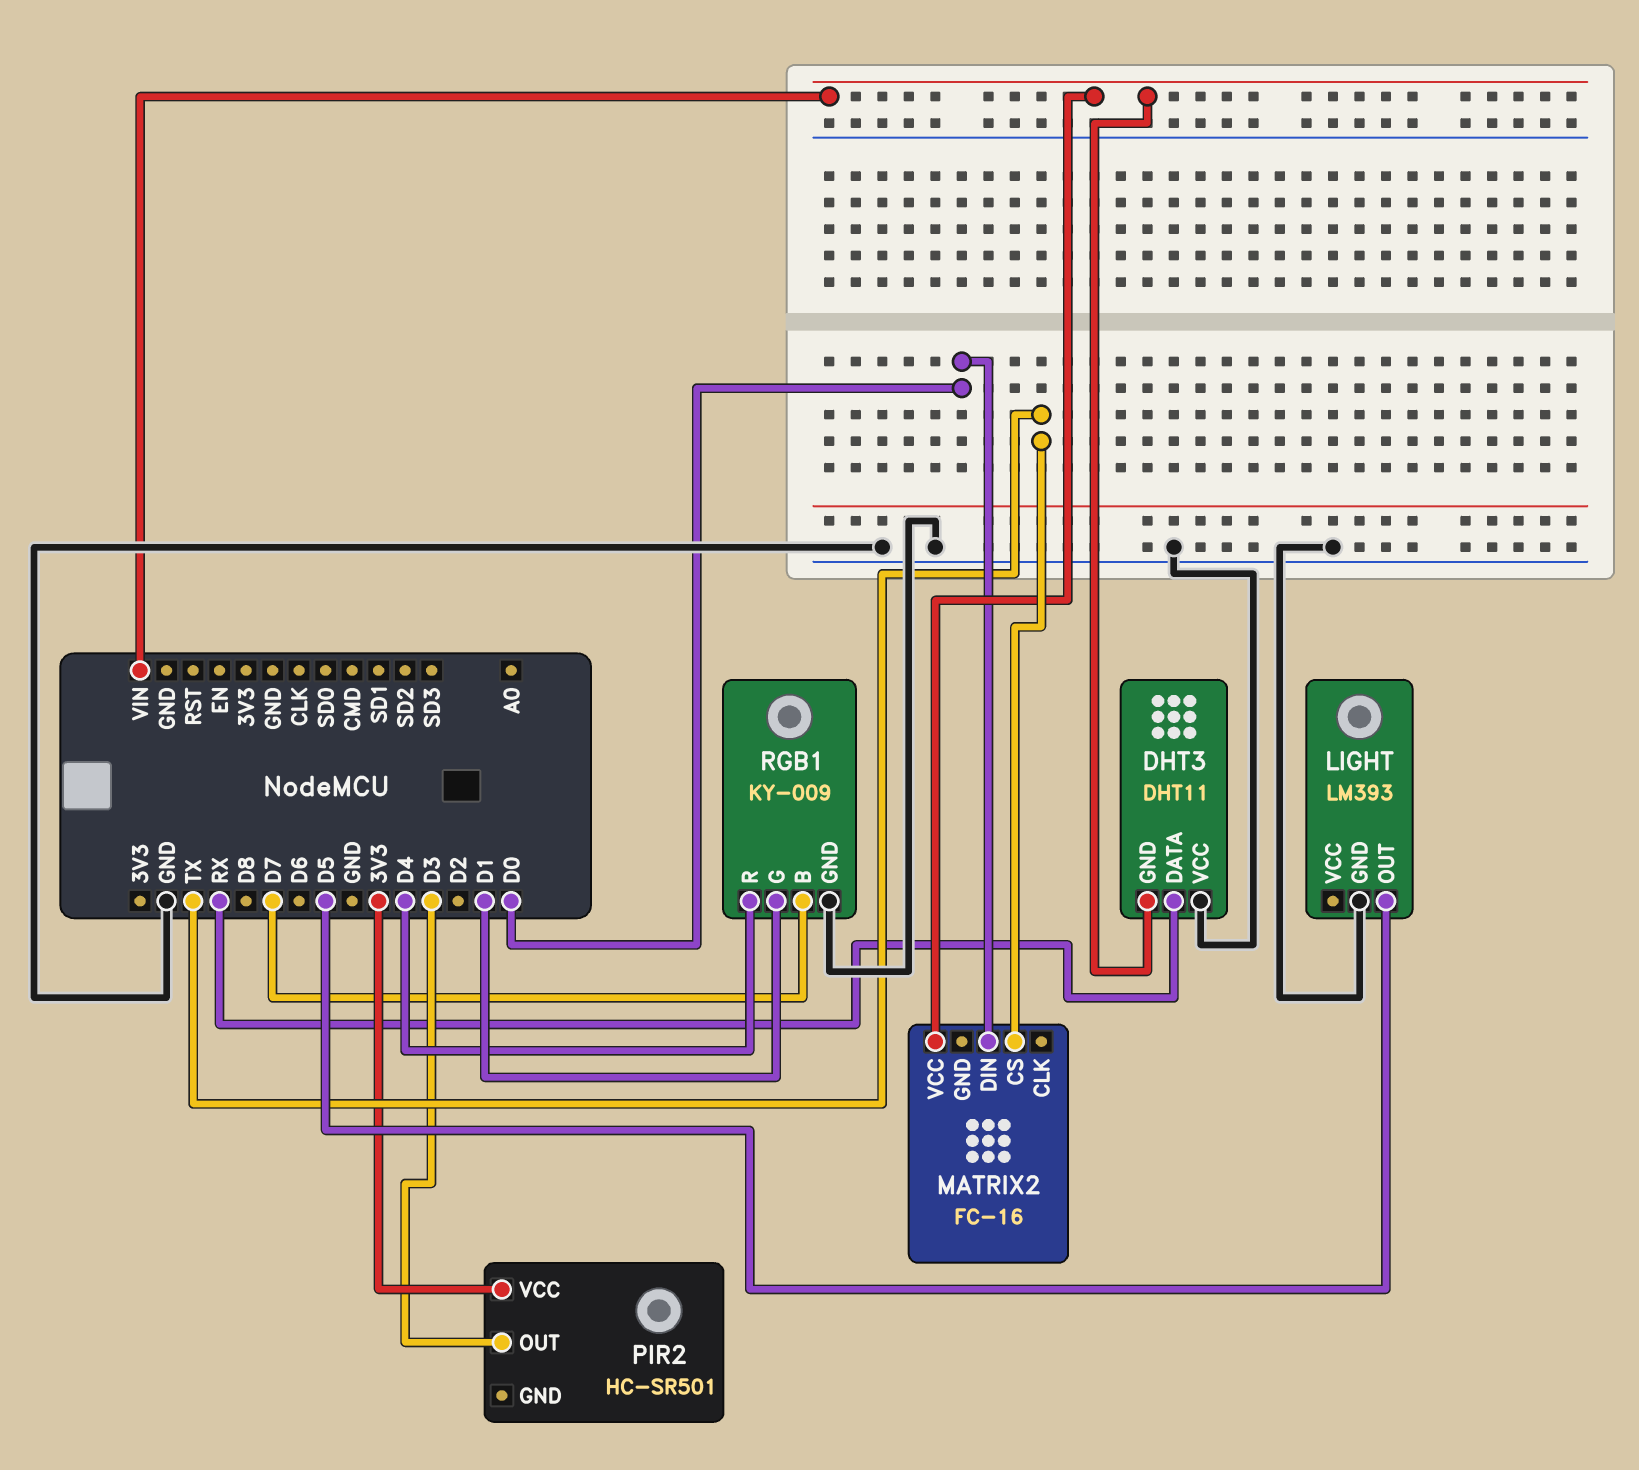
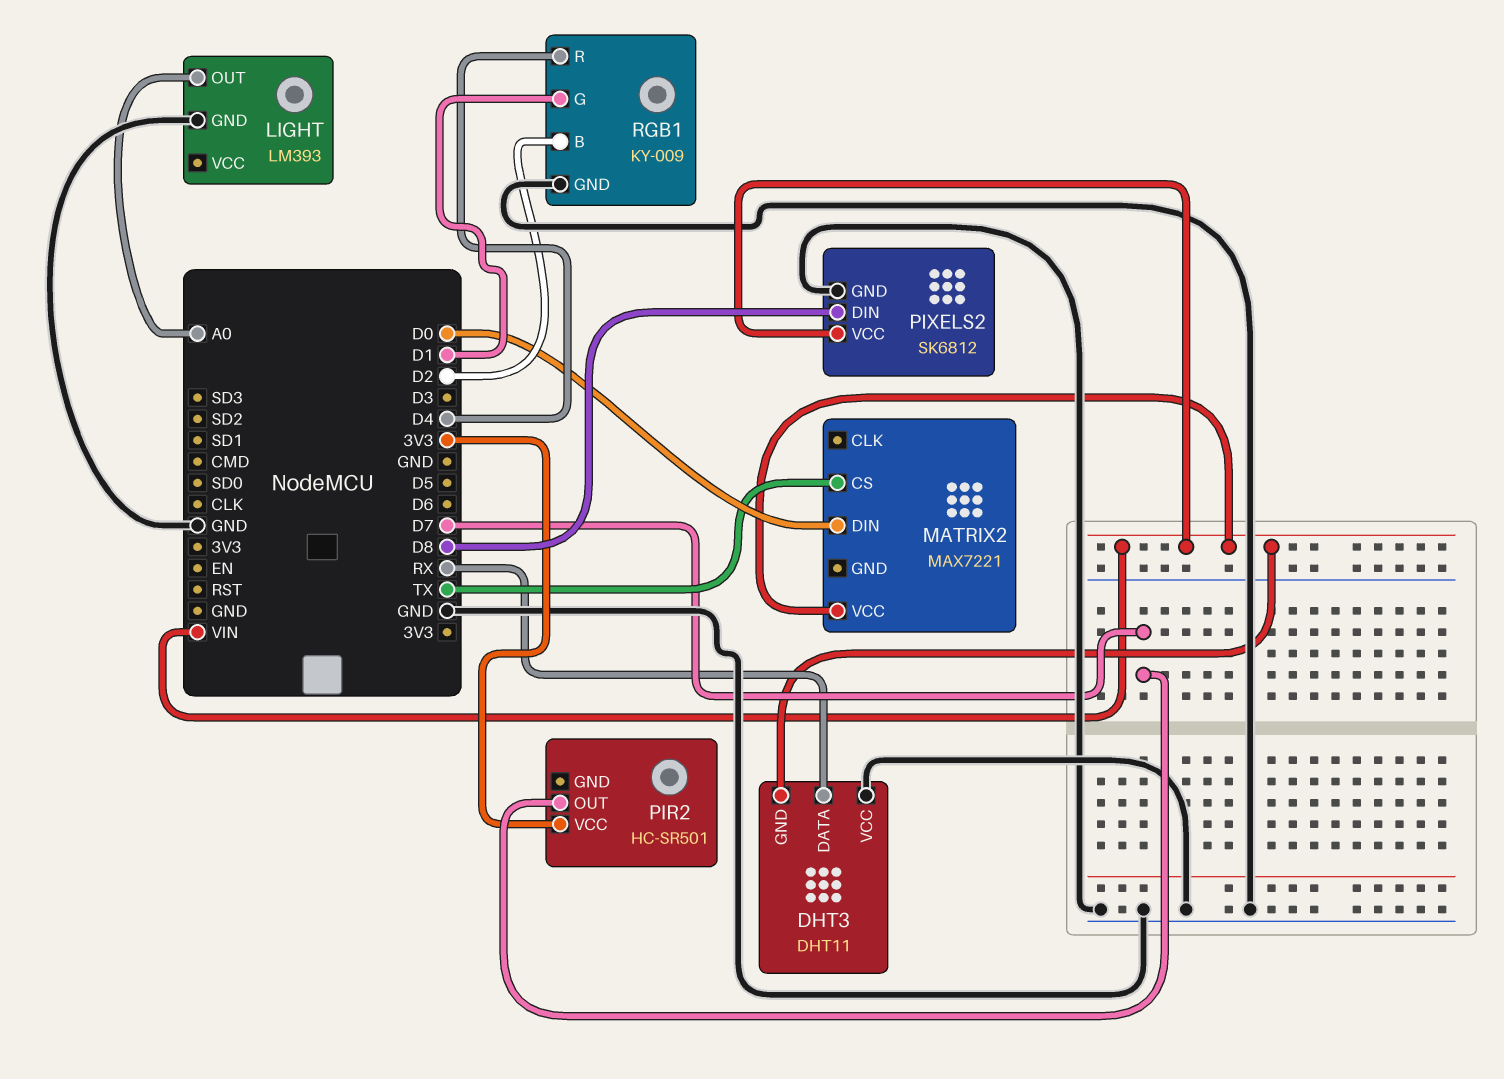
LIGHT pin OUT: D5 -> A0
MATRIX2: FC-16 -> MAX7221
PIR2 pin OUT: D3 -> D7
PIXELS2: none -> SK6812
PIXELS2 pin DIN: none -> D8
PIXELS2 pin GND: none -> GND
PIXELS2 pin VCC: none -> VIN
RGB1 pin B: D7 -> D2

